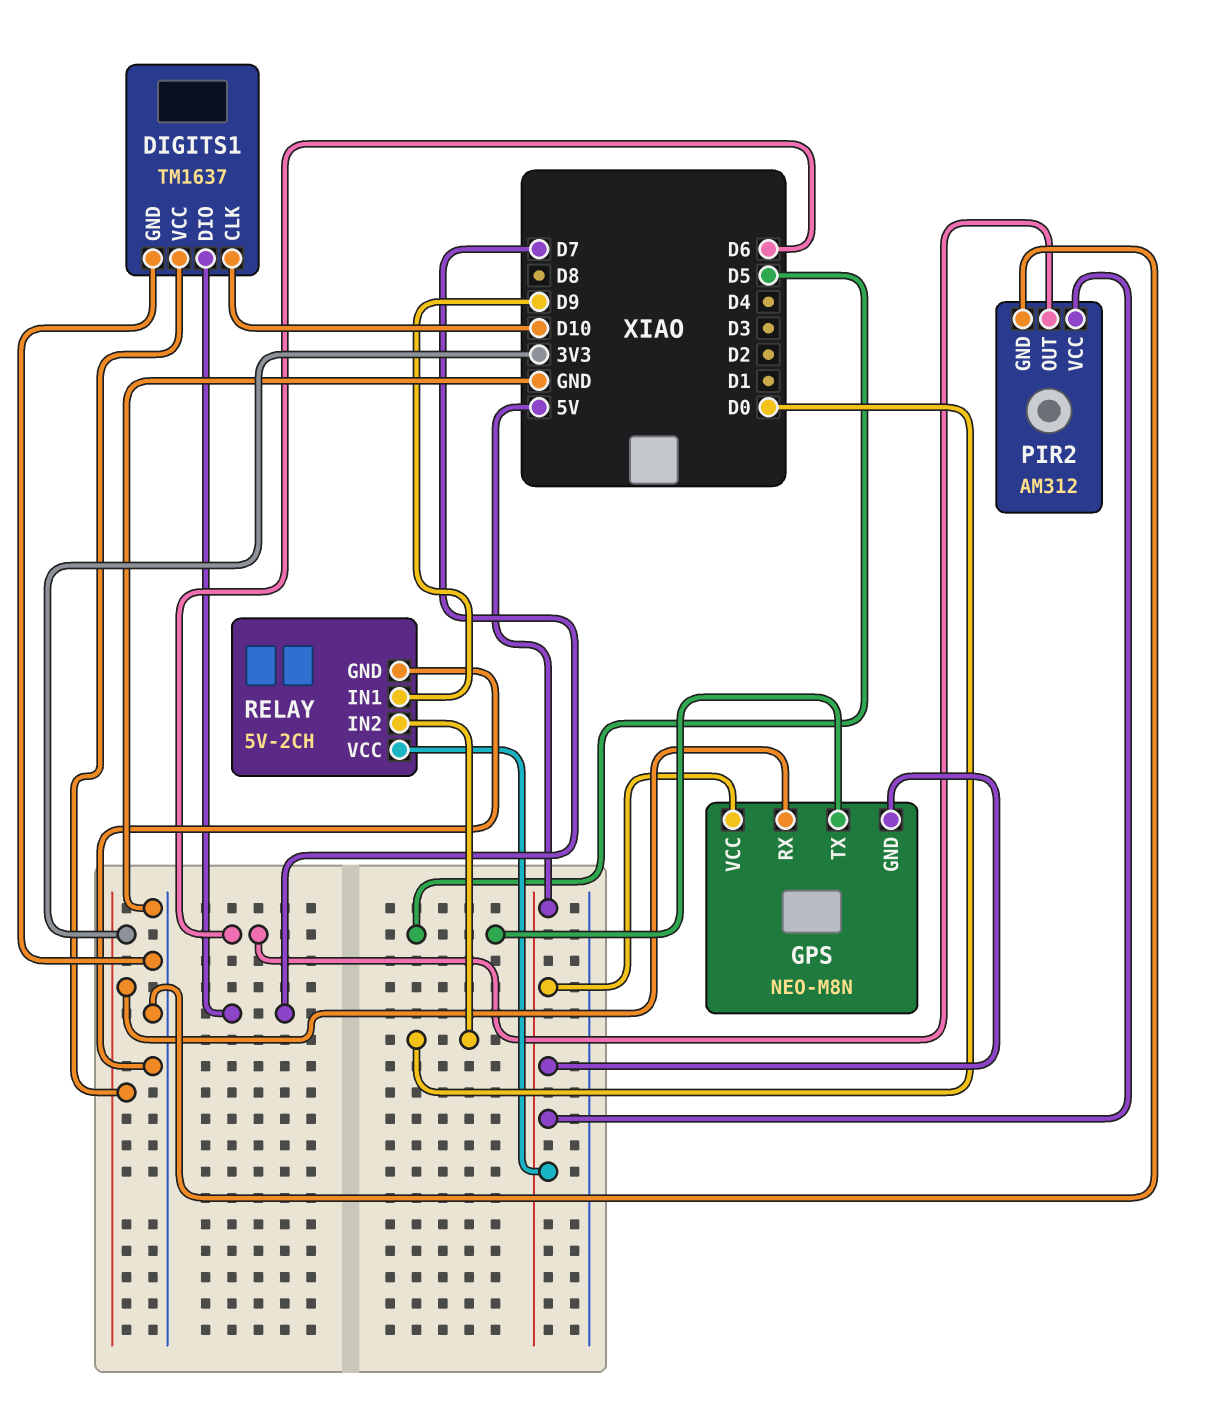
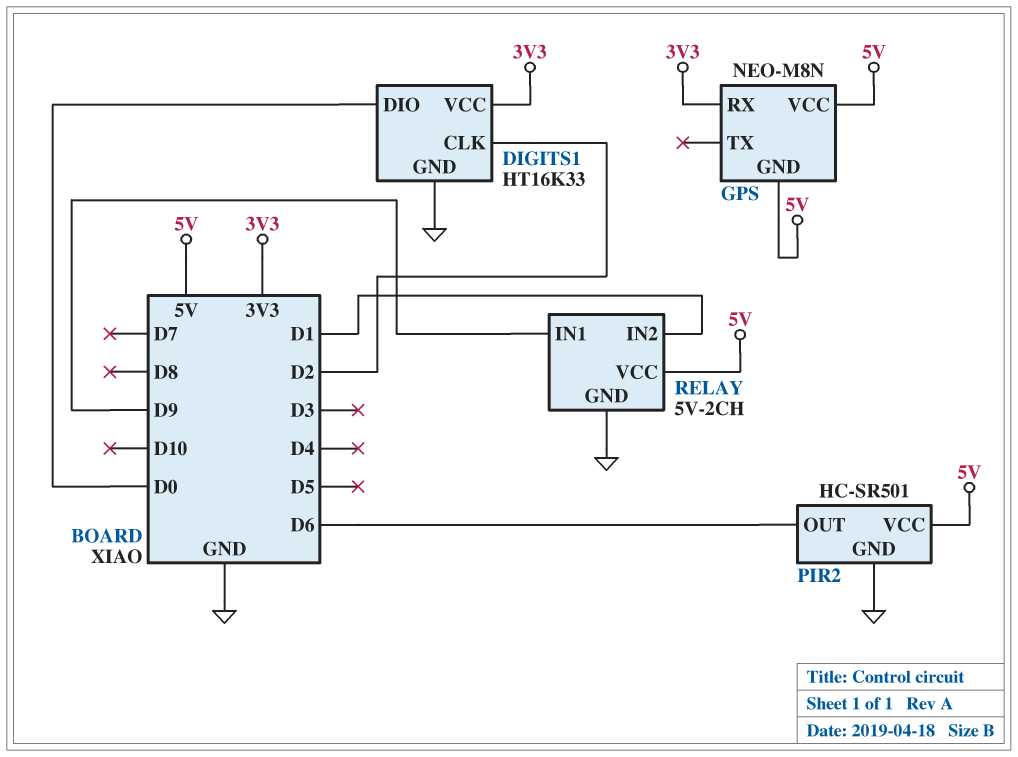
DIGITS1: TM1637 -> HT16K33
DIGITS1 pin CLK: D10 -> D2
DIGITS1 pin DIO: D7 -> D0
GPS pin TX: D5 -> none
PIR2: AM312 -> HC-SR501
RELAY pin IN2: D0 -> D1

